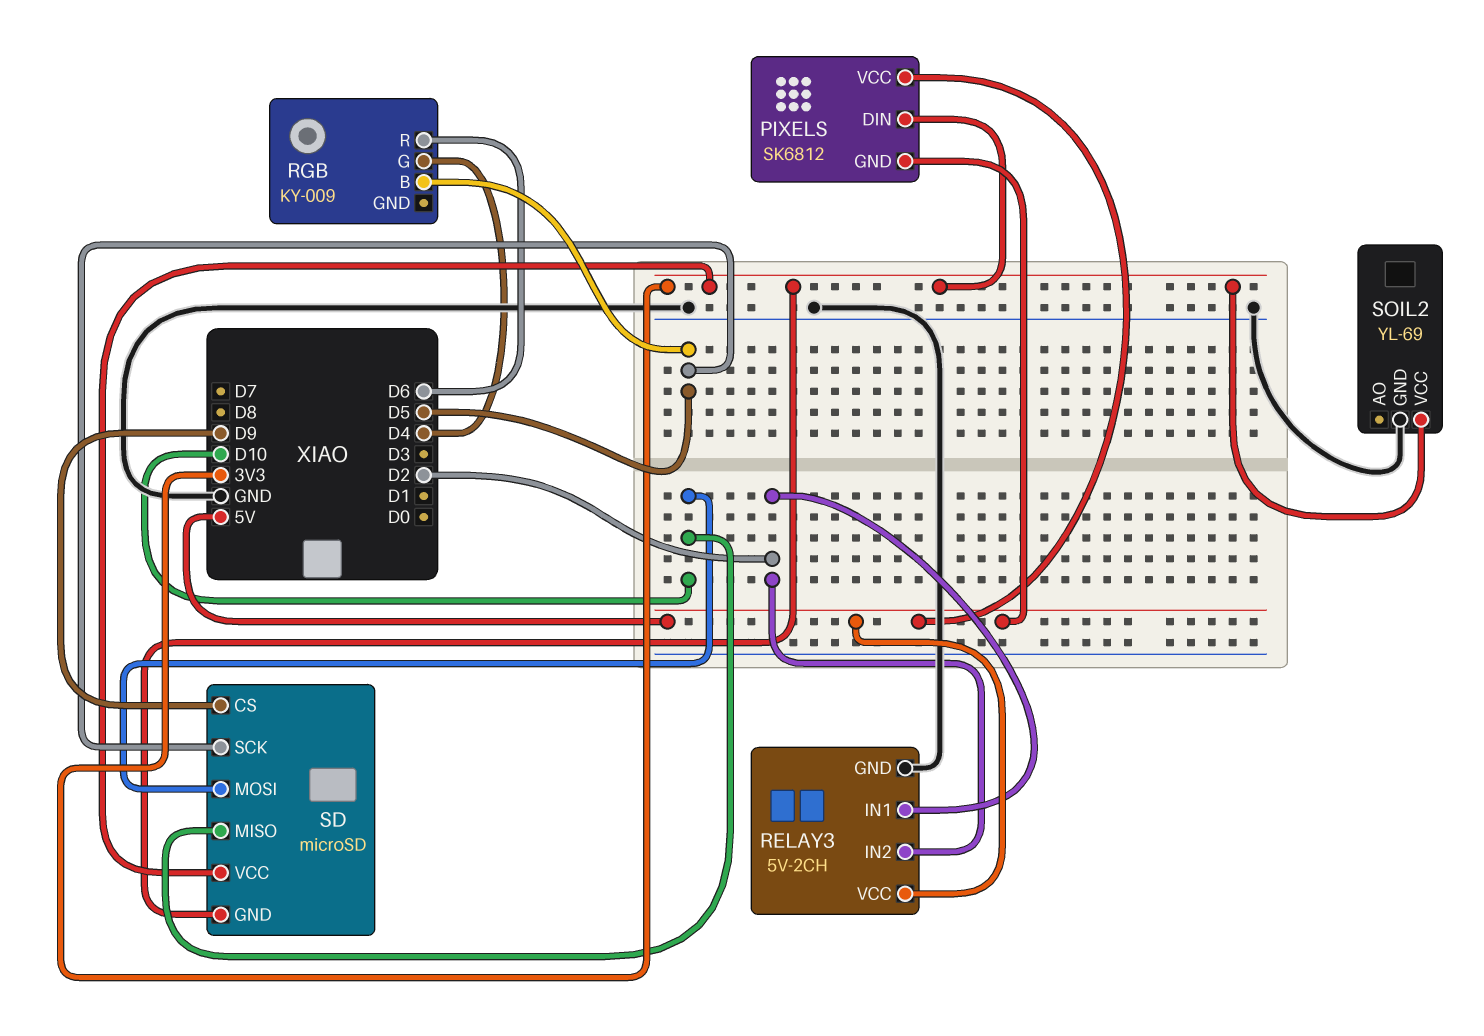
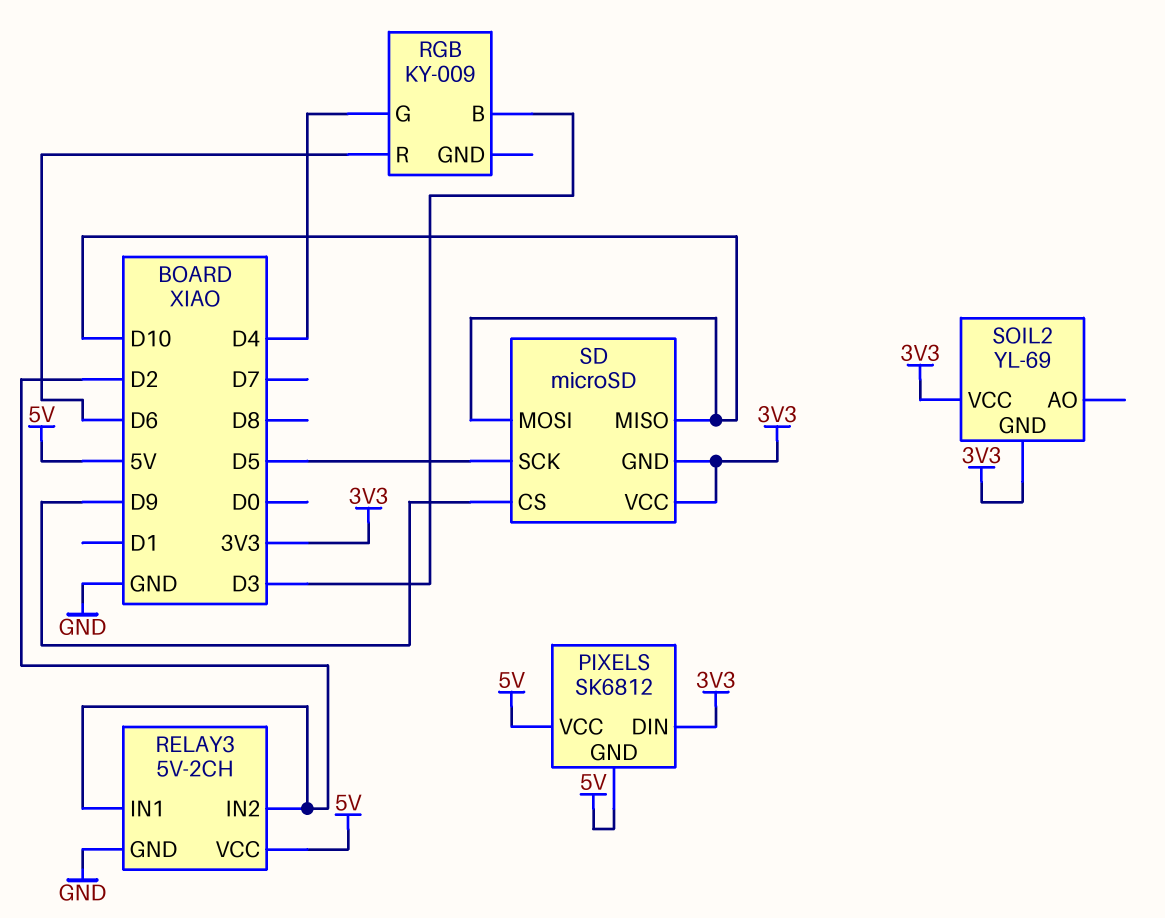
RGB pin B: D5 -> D3
SOIL2 pin GND: GND -> 3V3

